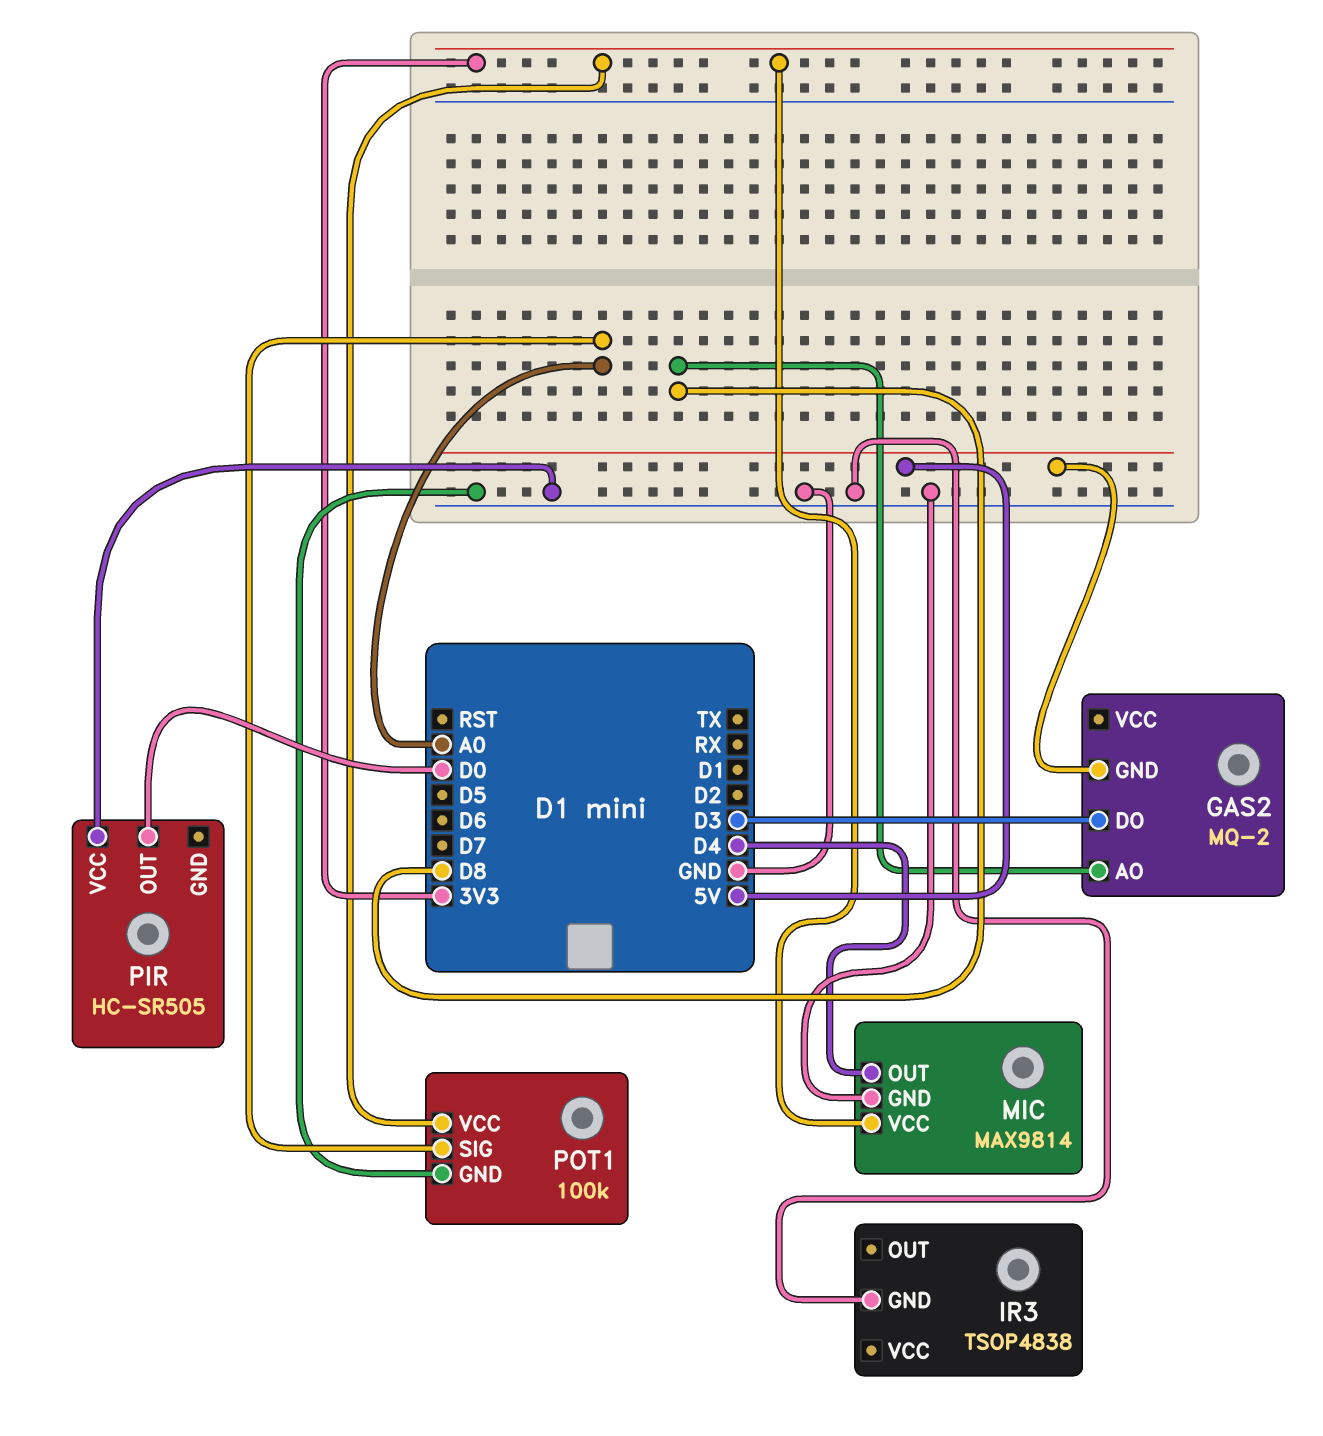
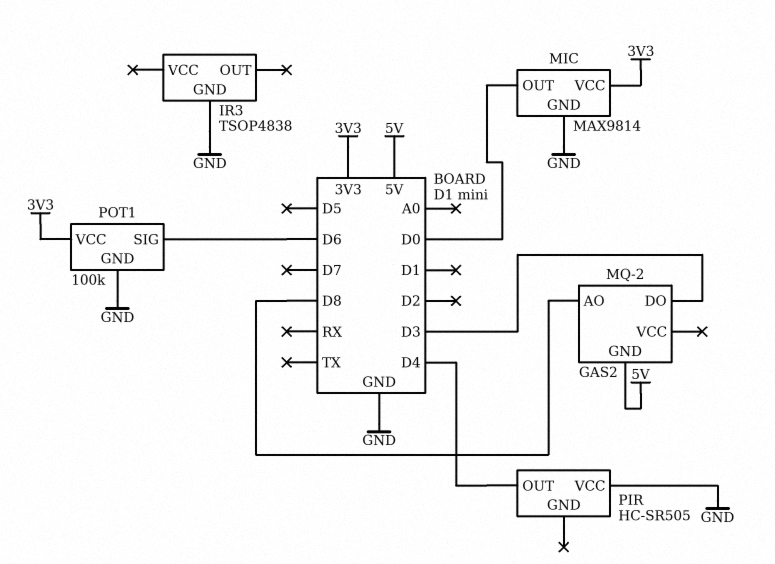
MIC pin OUT: D4 -> D0
PIR pin OUT: D0 -> D4
POT1 pin SIG: A0 -> D6

